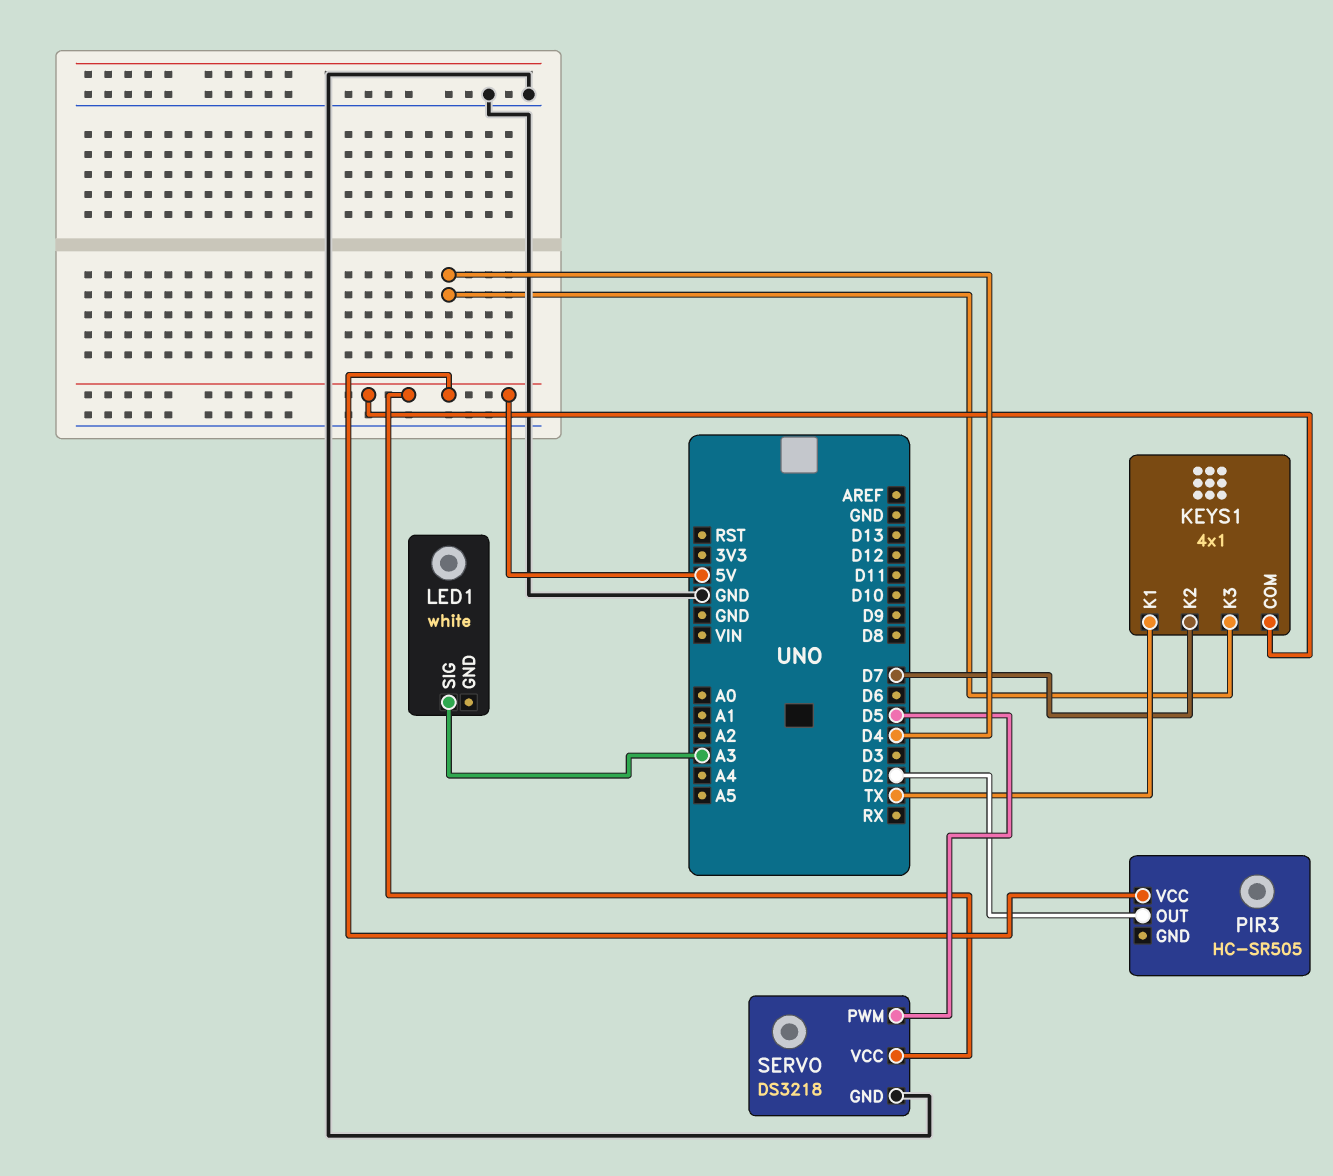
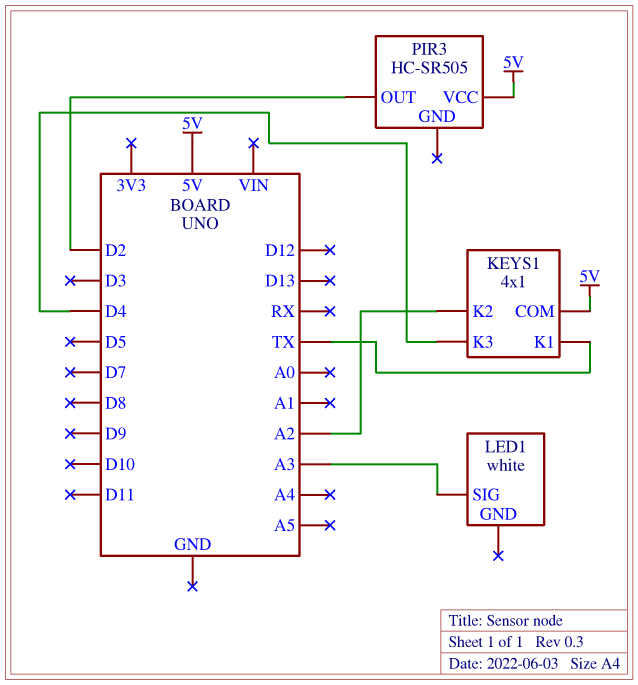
KEYS1 pin K2: D7 -> A2
SERVO: DS3218 -> none
SERVO pin GND: GND -> none
SERVO pin PWM: D5 -> none
SERVO pin VCC: 5V -> none

